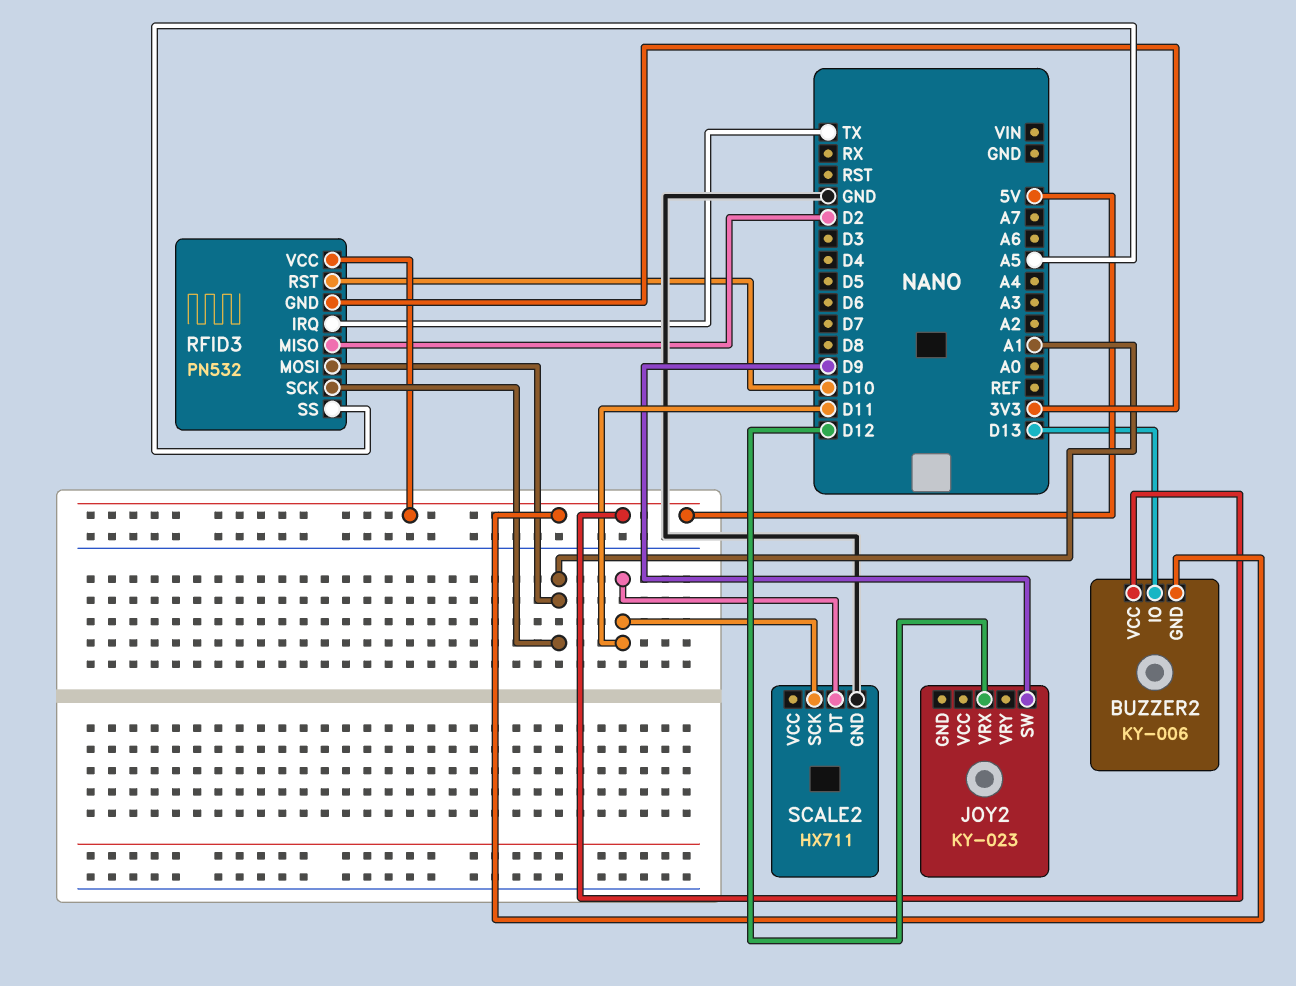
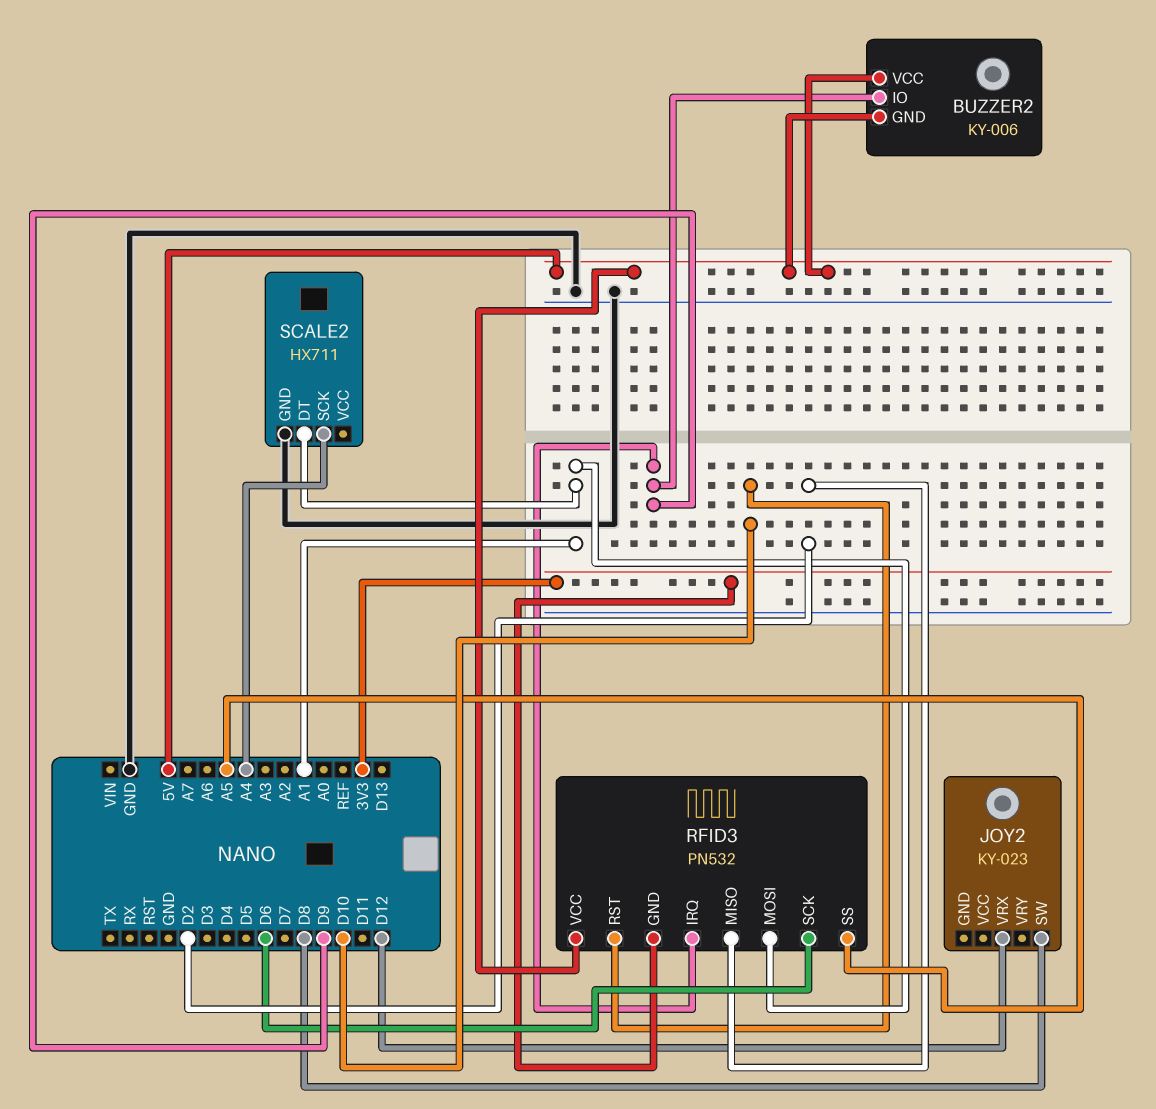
BUZZER2 pin IO: D13 -> D9
JOY2 pin SW: D9 -> D8
RFID3 pin IRQ: TX -> D9
RFID3 pin SCK: A1 -> D6
SCALE2 pin DT: D11 -> A1
SCALE2 pin SCK: D11 -> A4

